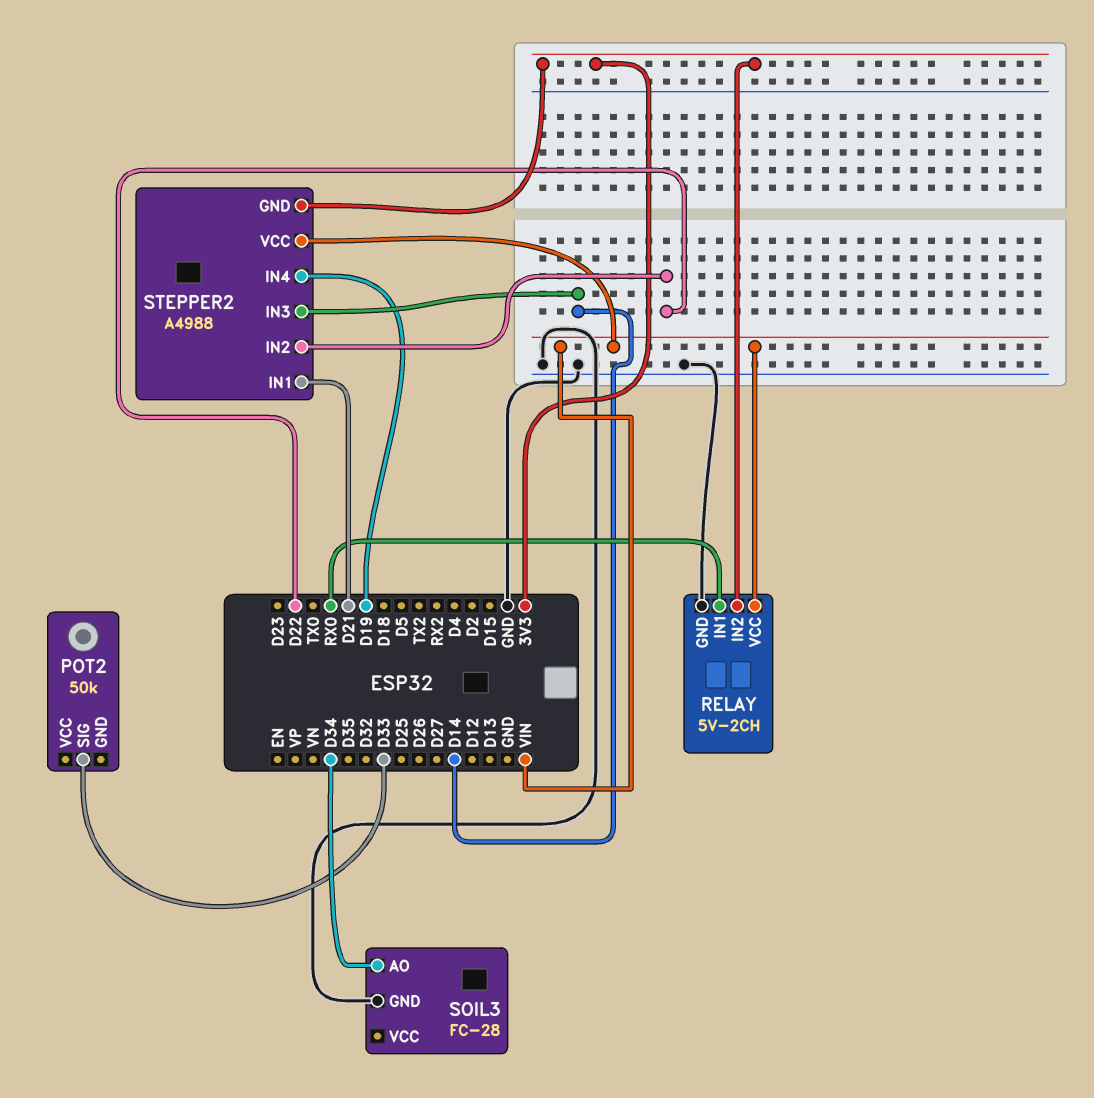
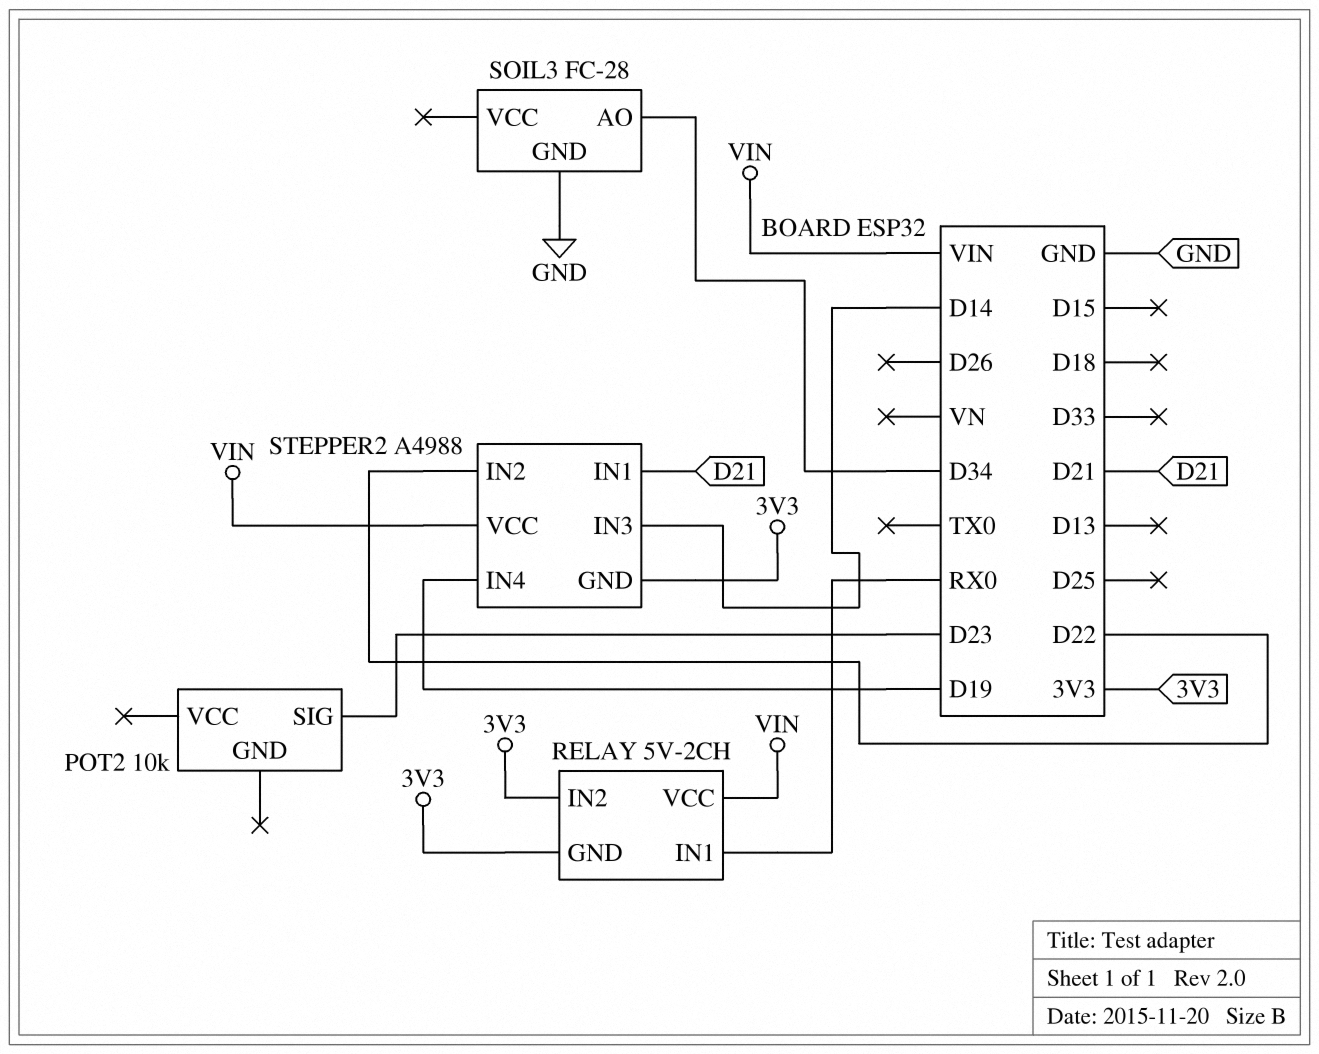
POT2: 50k -> 10k
POT2 pin SIG: D33 -> D23
RELAY pin GND: GND -> 3V3

